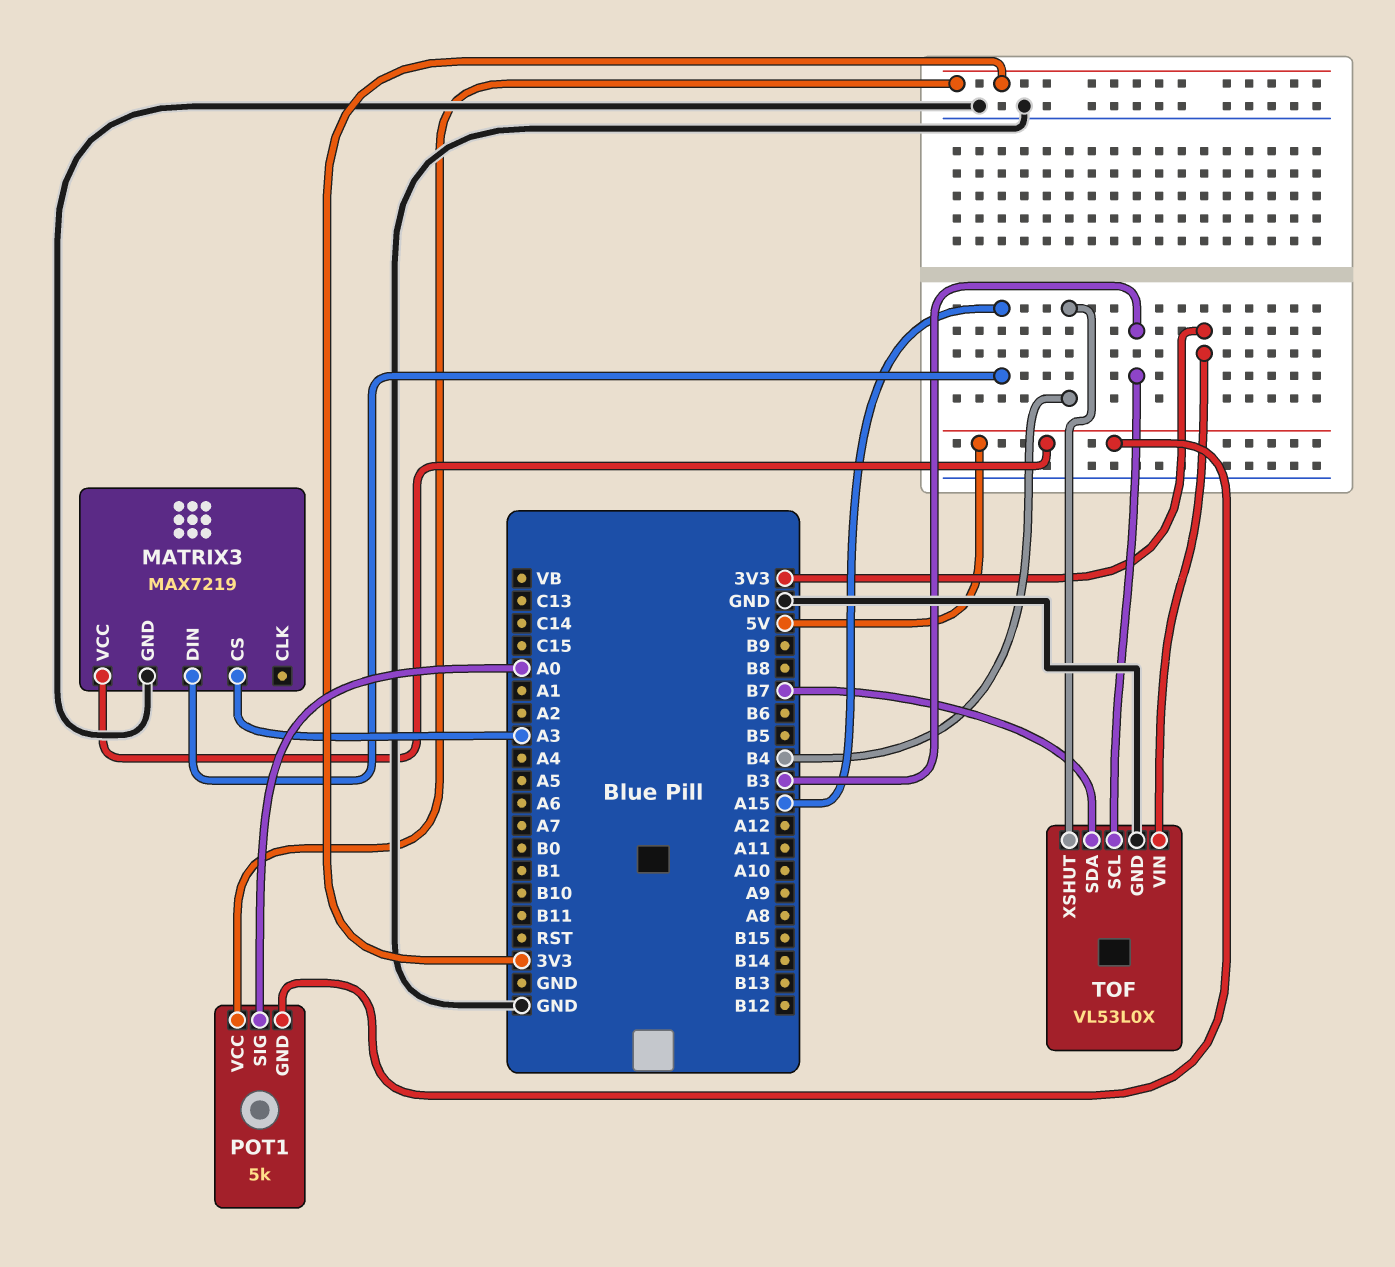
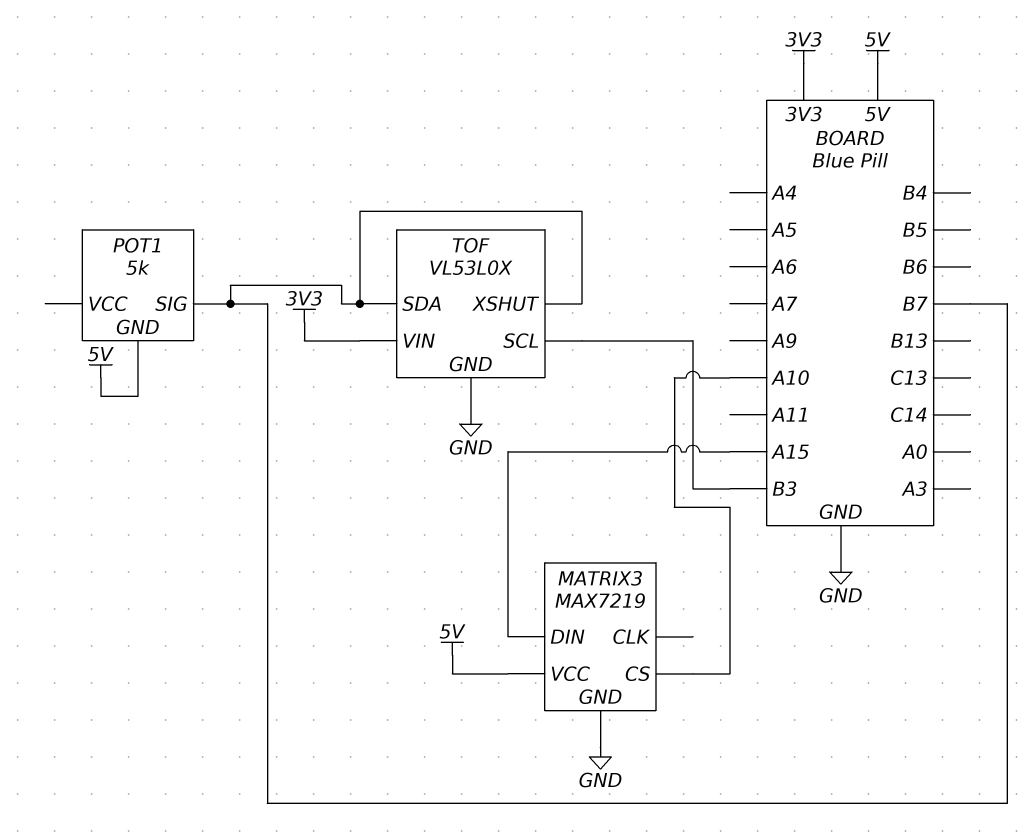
MATRIX3 pin CS: A3 -> A10
POT1 pin SIG: A0 -> B7
POT1 pin VCC: 3V3 -> none
TOF pin XSHUT: B4 -> B7

